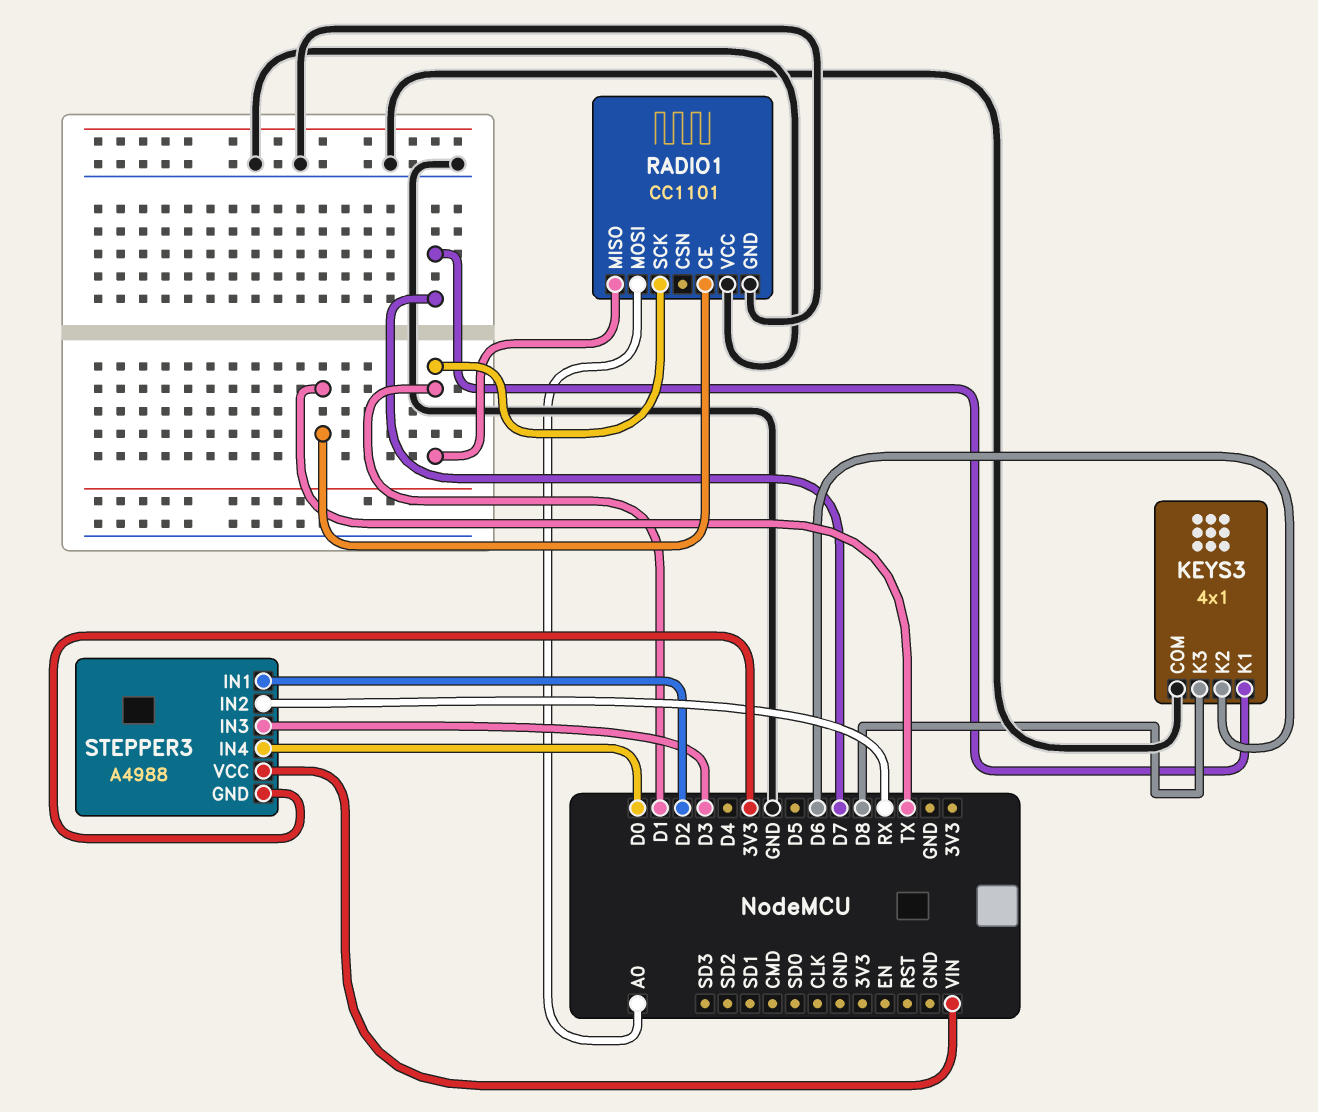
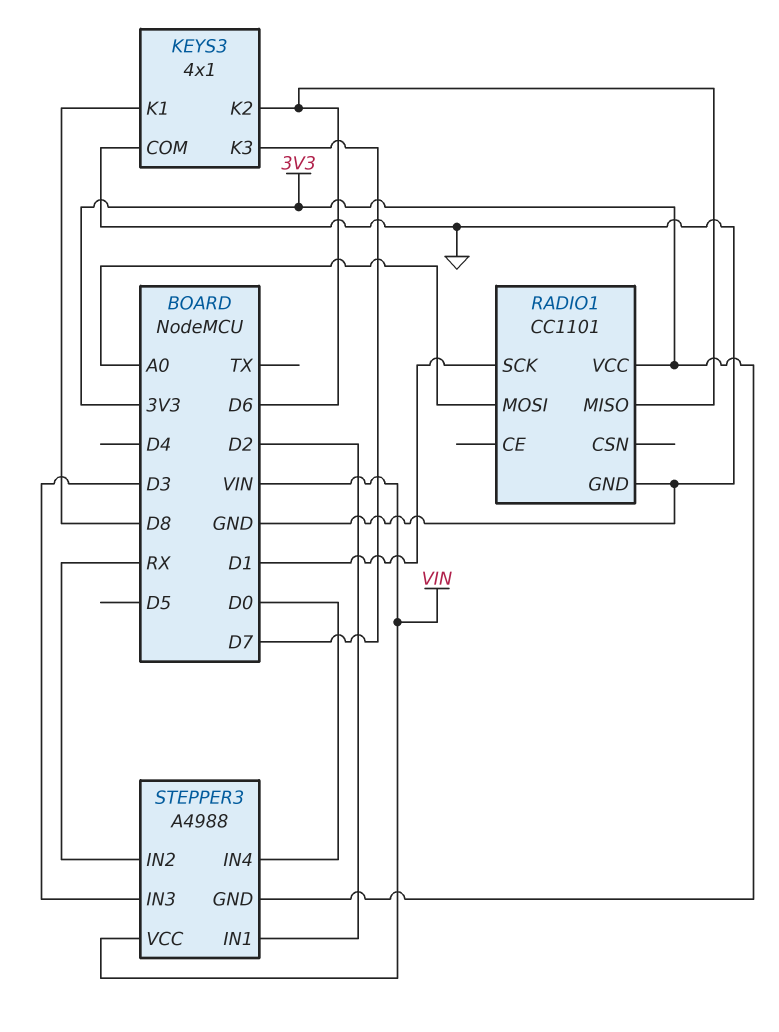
KEYS3 pin K1: D7 -> D8
KEYS3 pin K3: D8 -> D7
RADIO1 pin CE: TX -> none
RADIO1 pin MISO: D1 -> D6
RADIO1 pin VCC: GND -> 3V3

